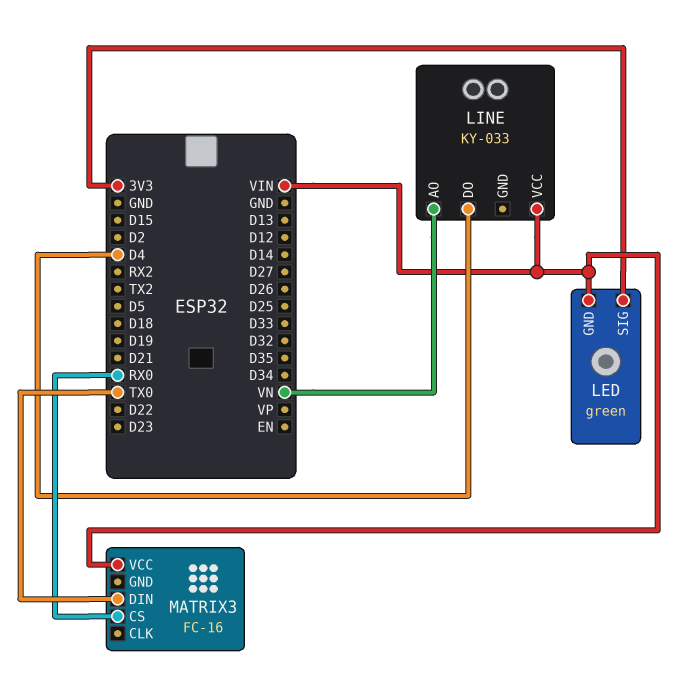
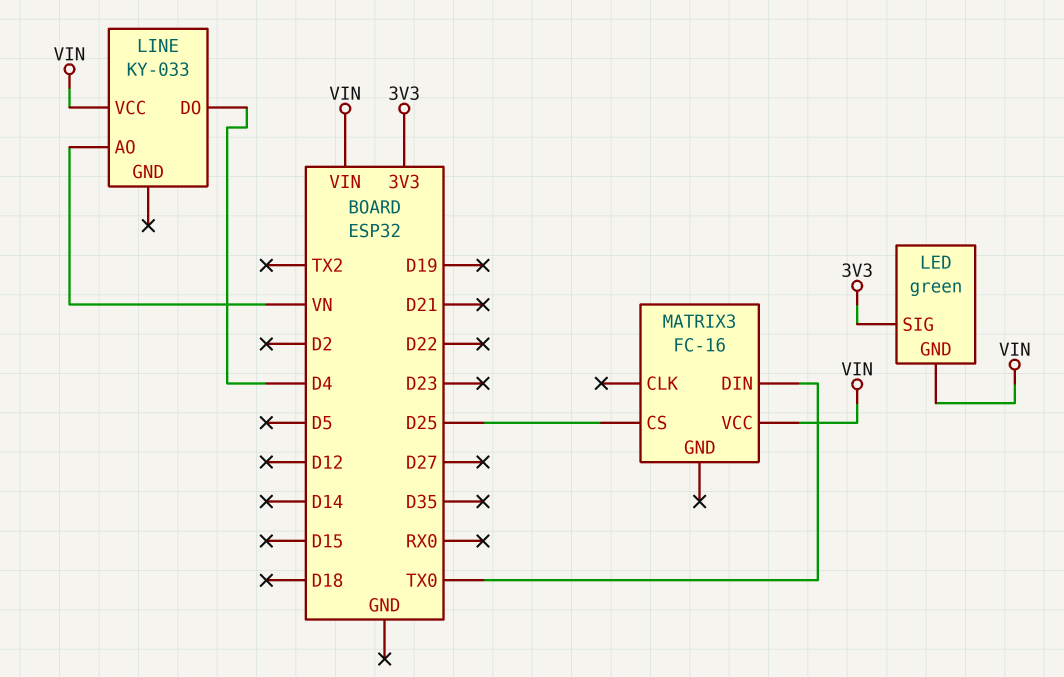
MATRIX3 pin CS: RX0 -> D25

